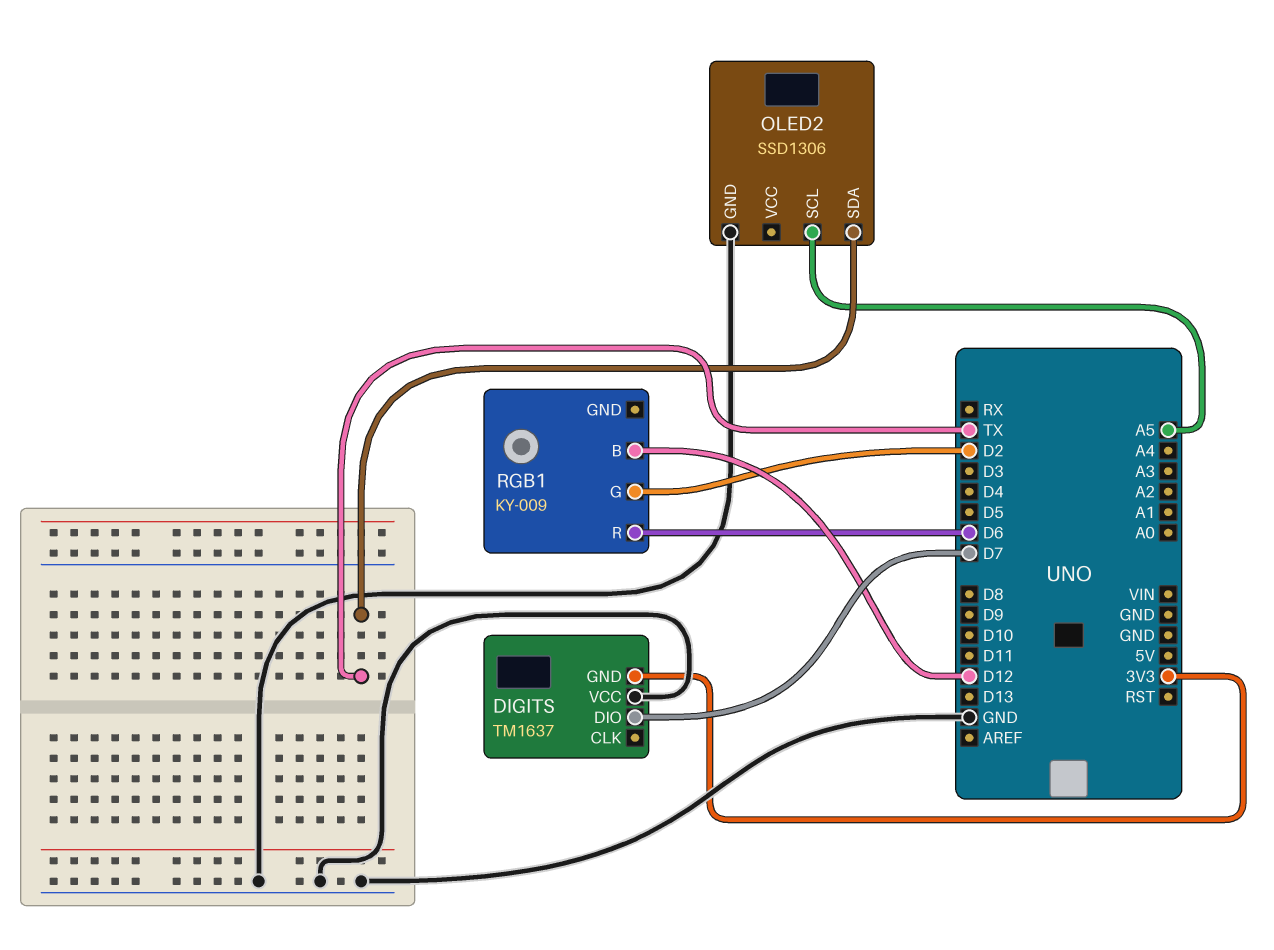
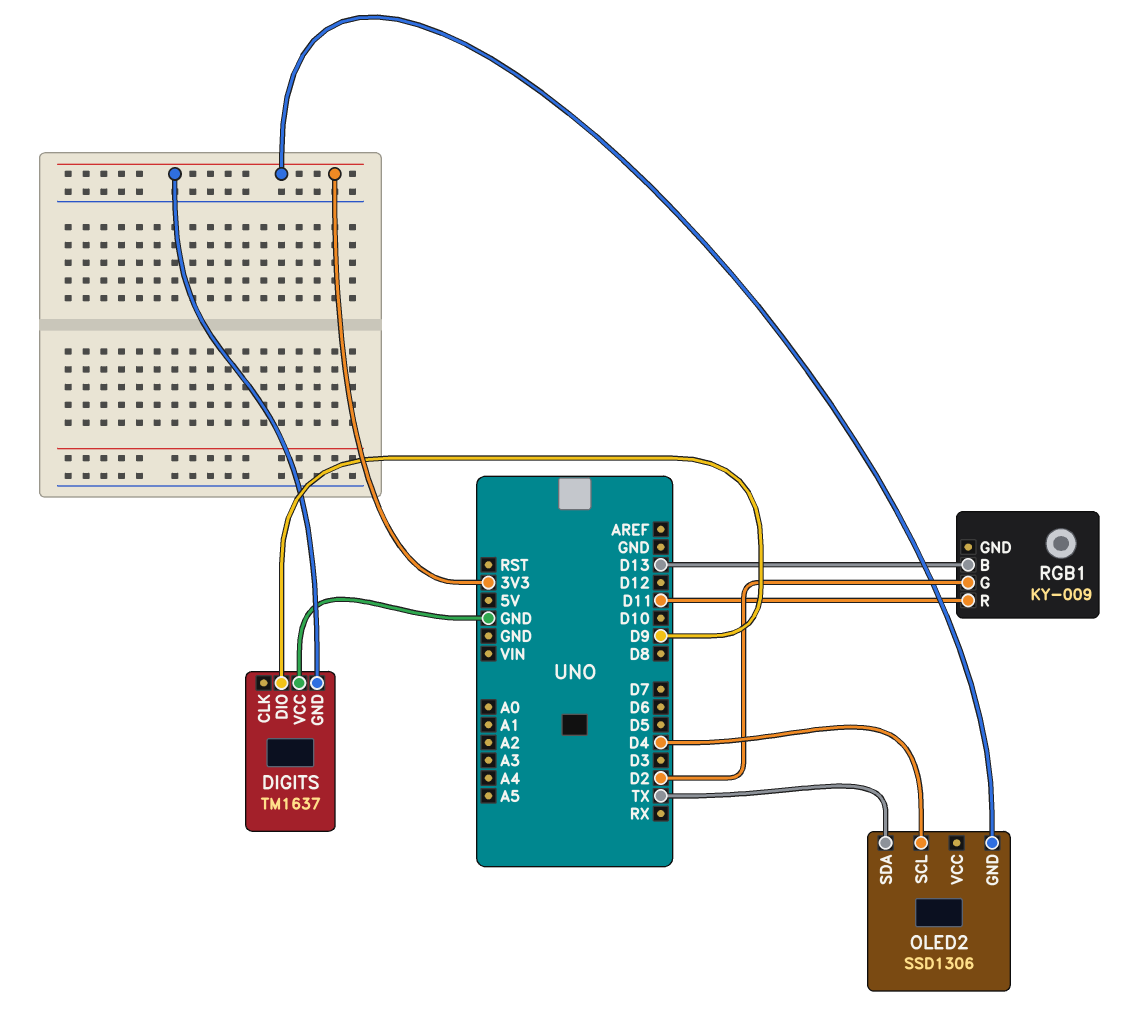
DIGITS pin DIO: D7 -> D9
OLED2 pin GND: GND -> 3V3
OLED2 pin SCL: A5 -> D4
RGB1 pin B: D12 -> D13
RGB1 pin R: D6 -> D11

